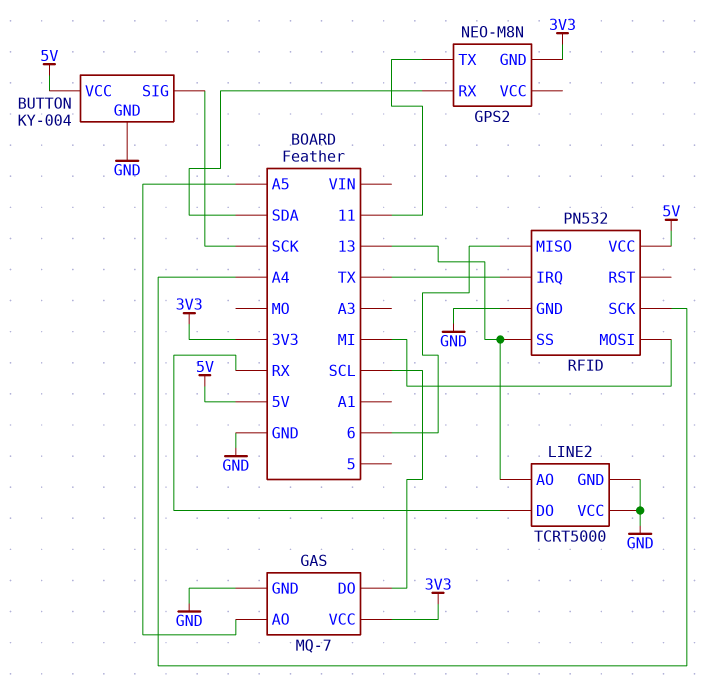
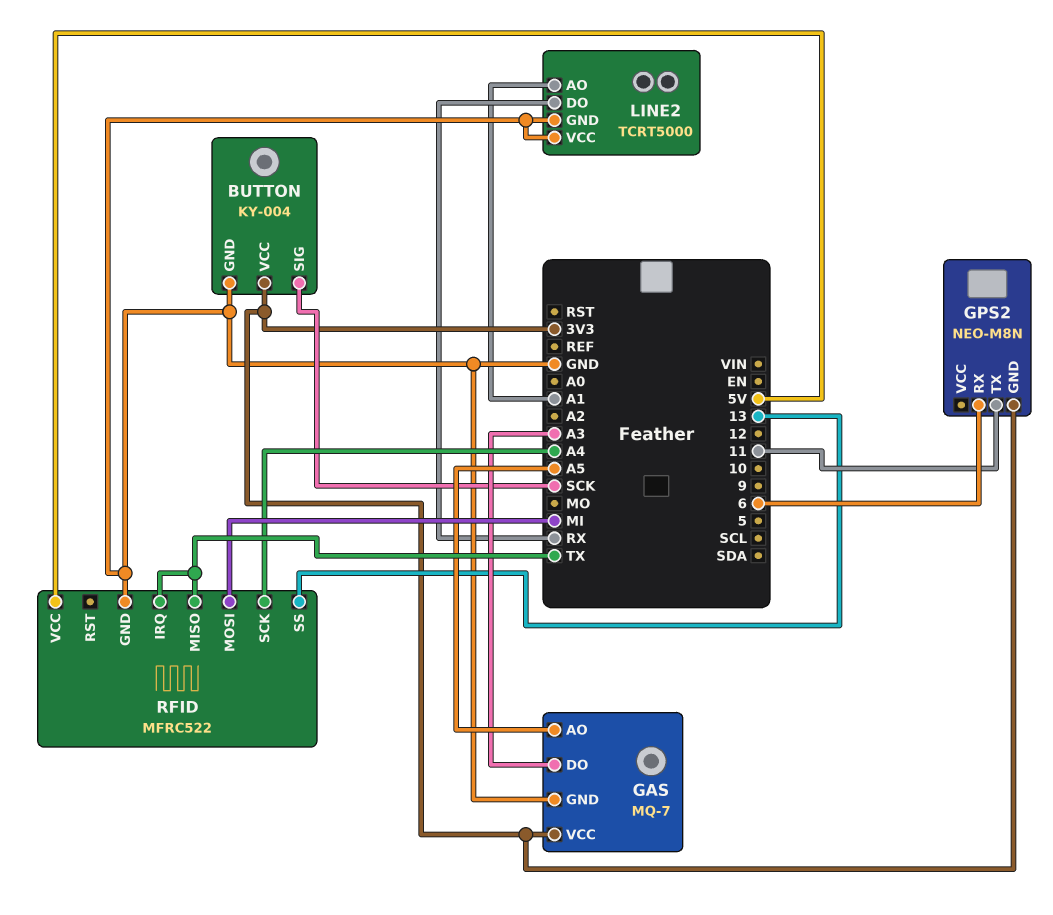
BUTTON pin VCC: 5V -> 3V3
GAS pin DO: SCL -> A3
GPS2 pin RX: SDA -> 6
LINE2 pin AO: 13 -> A1
RFID: PN532 -> MFRC522
RFID pin MISO: 6 -> TX

